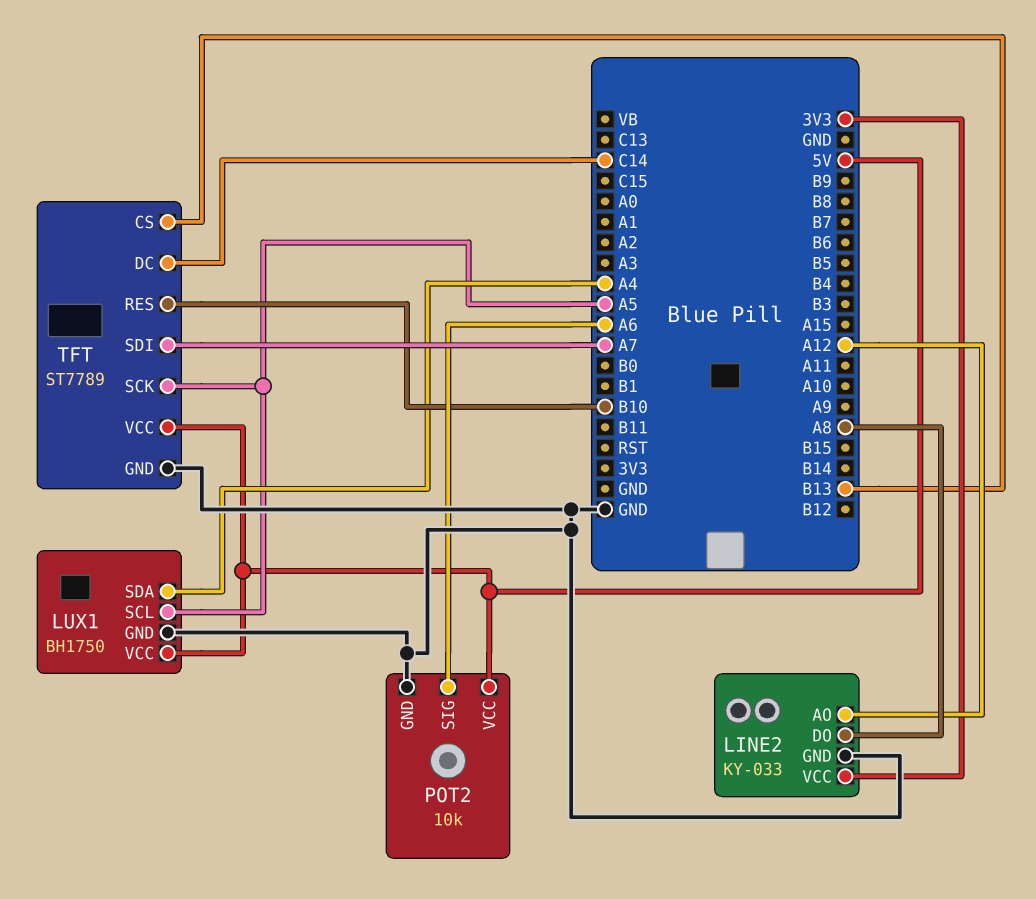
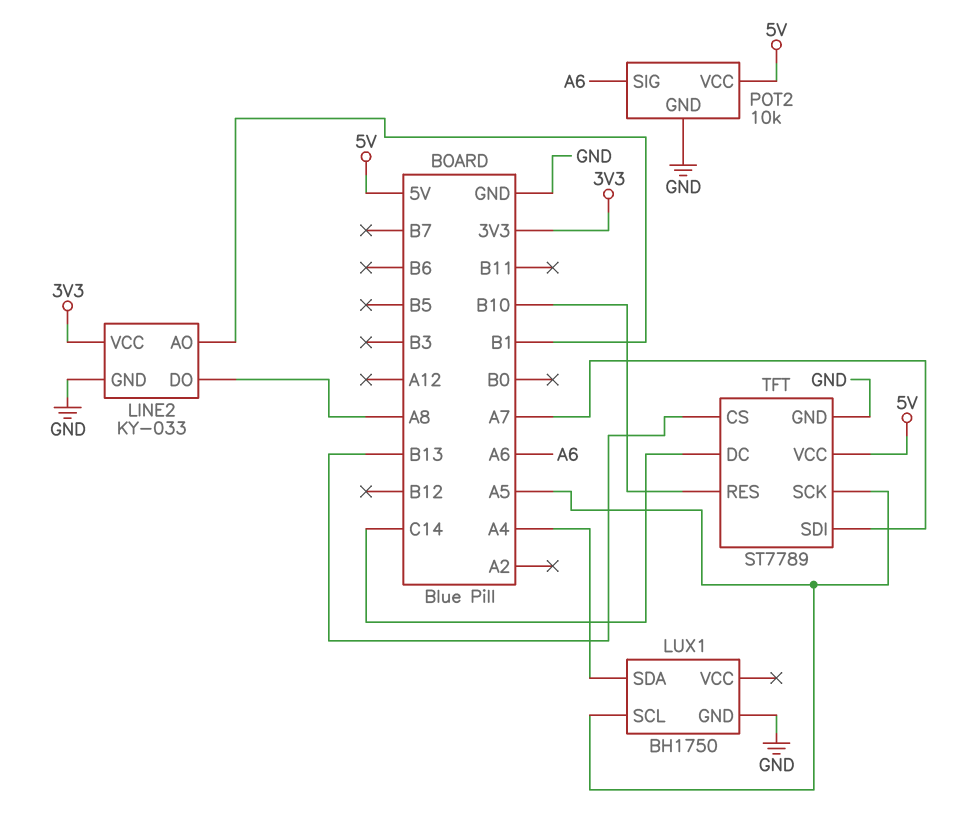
LINE2 pin AO: A12 -> B1
LUX1 pin VCC: 5V -> none

